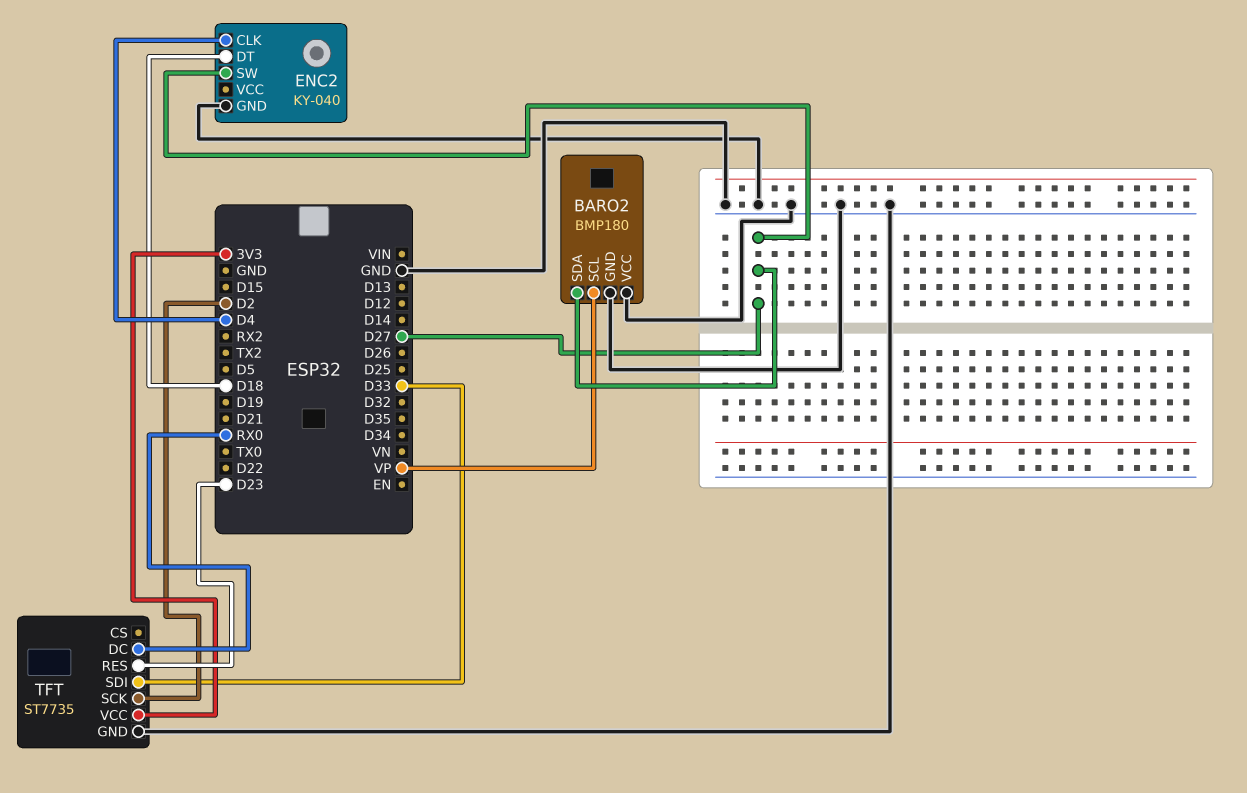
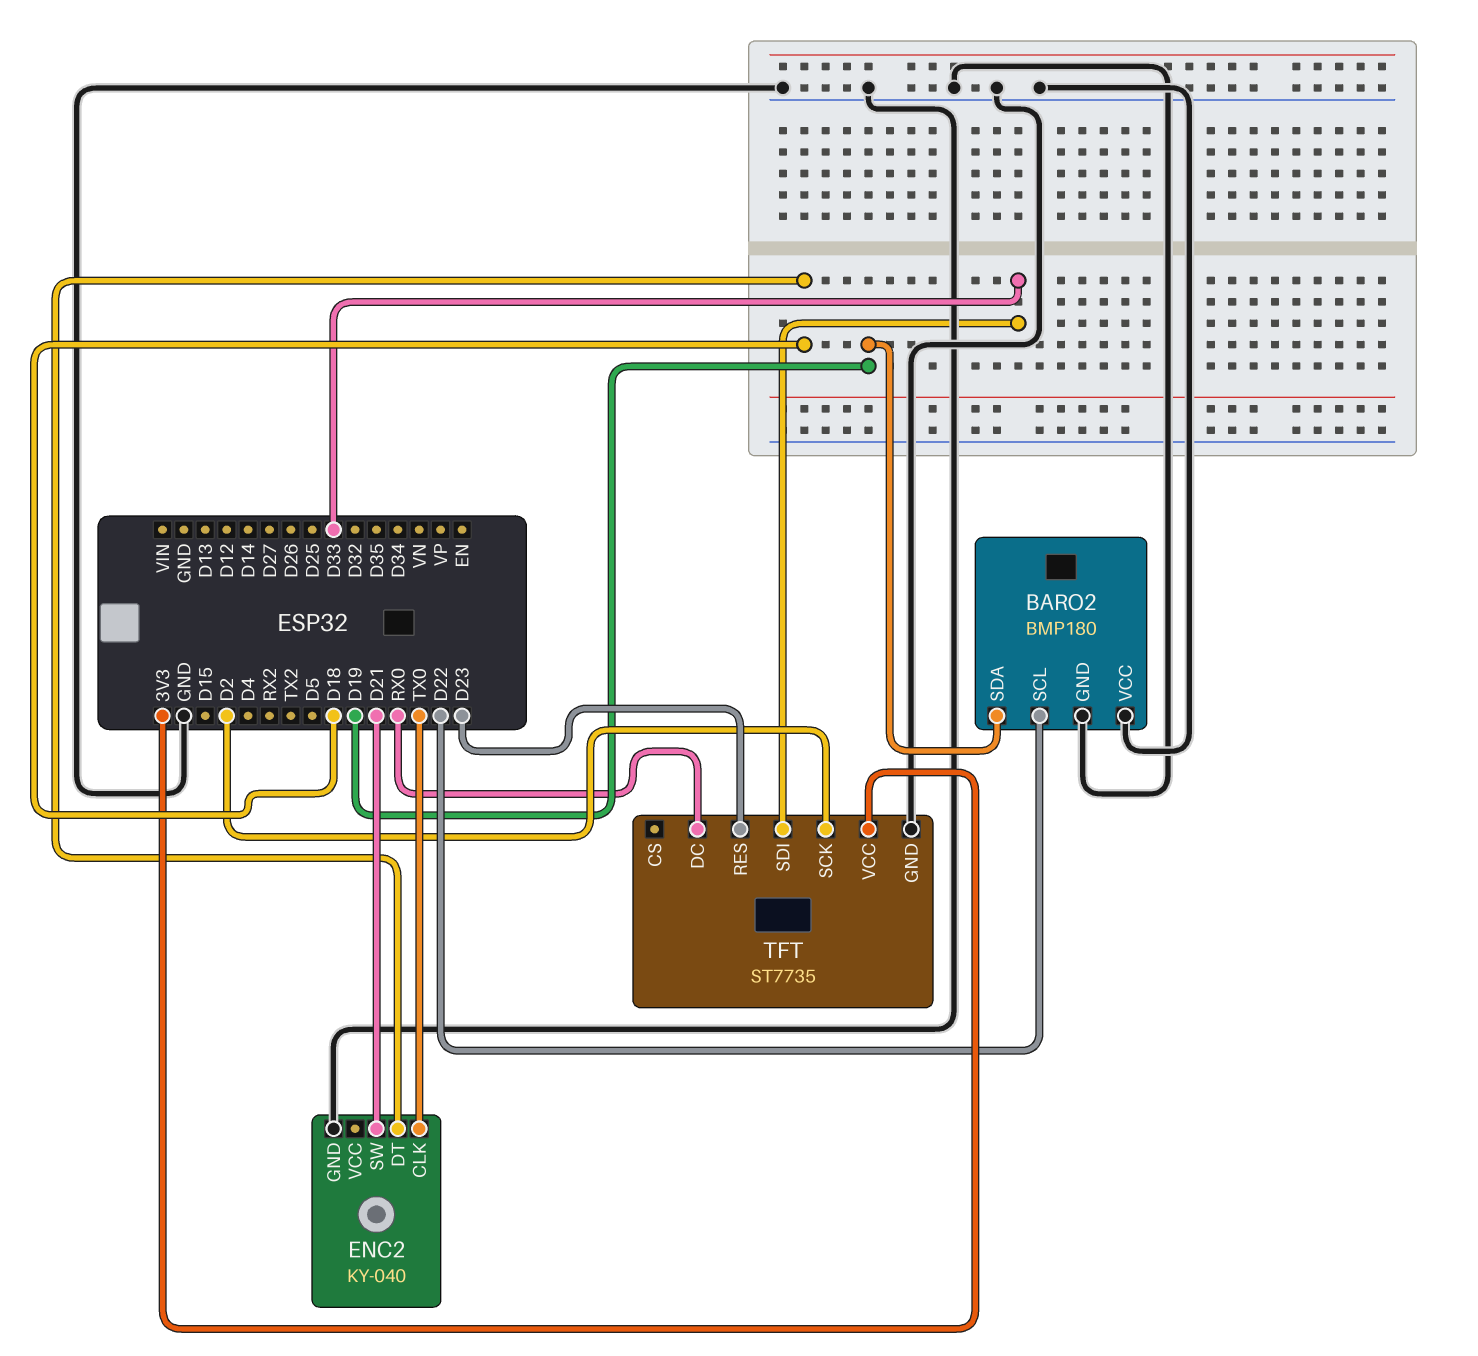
BARO2 pin SCL: VP -> D22
BARO2 pin SDA: D27 -> D19
ENC2 pin CLK: D4 -> TX0
ENC2 pin SW: D27 -> D21

